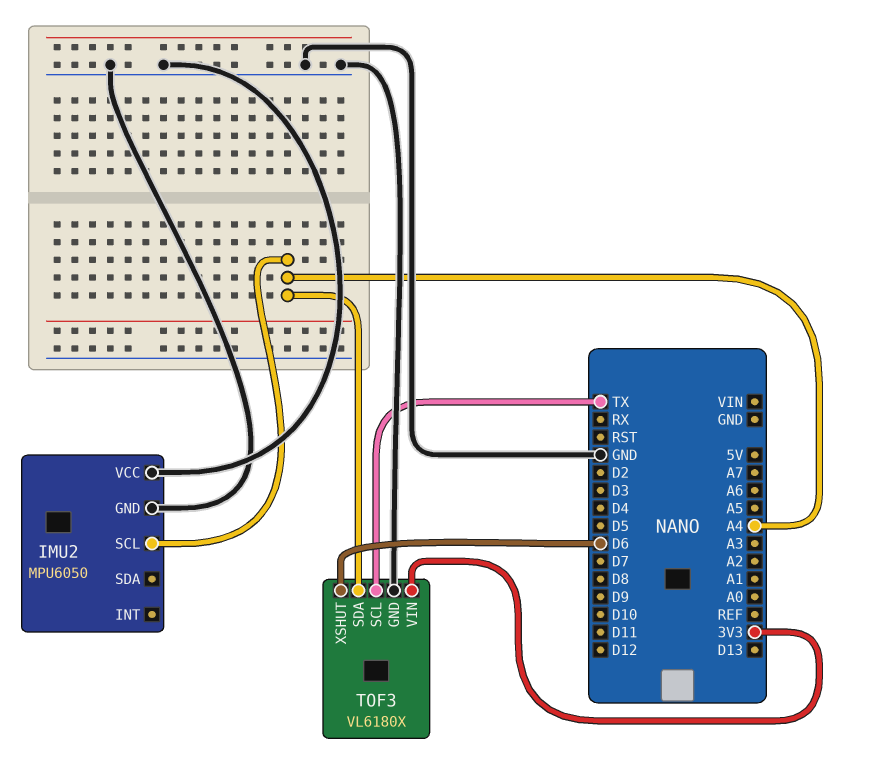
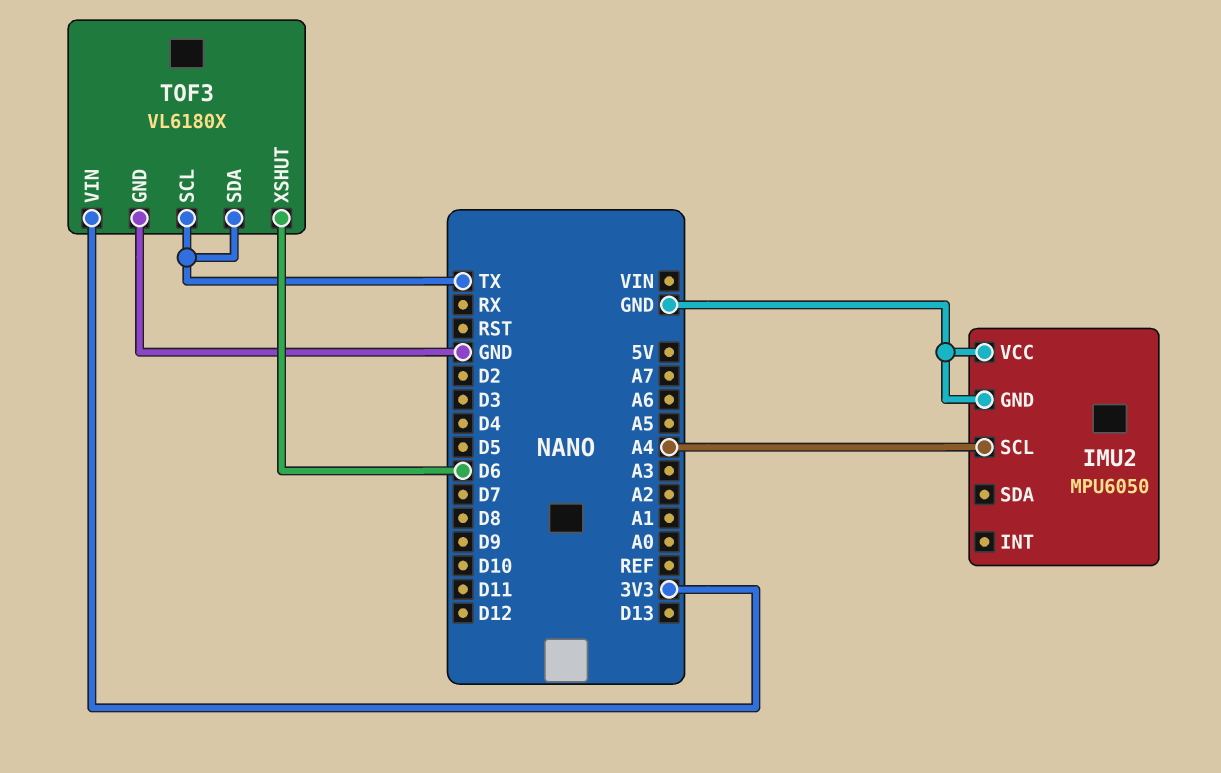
TOF3 pin SDA: A4 -> TX

